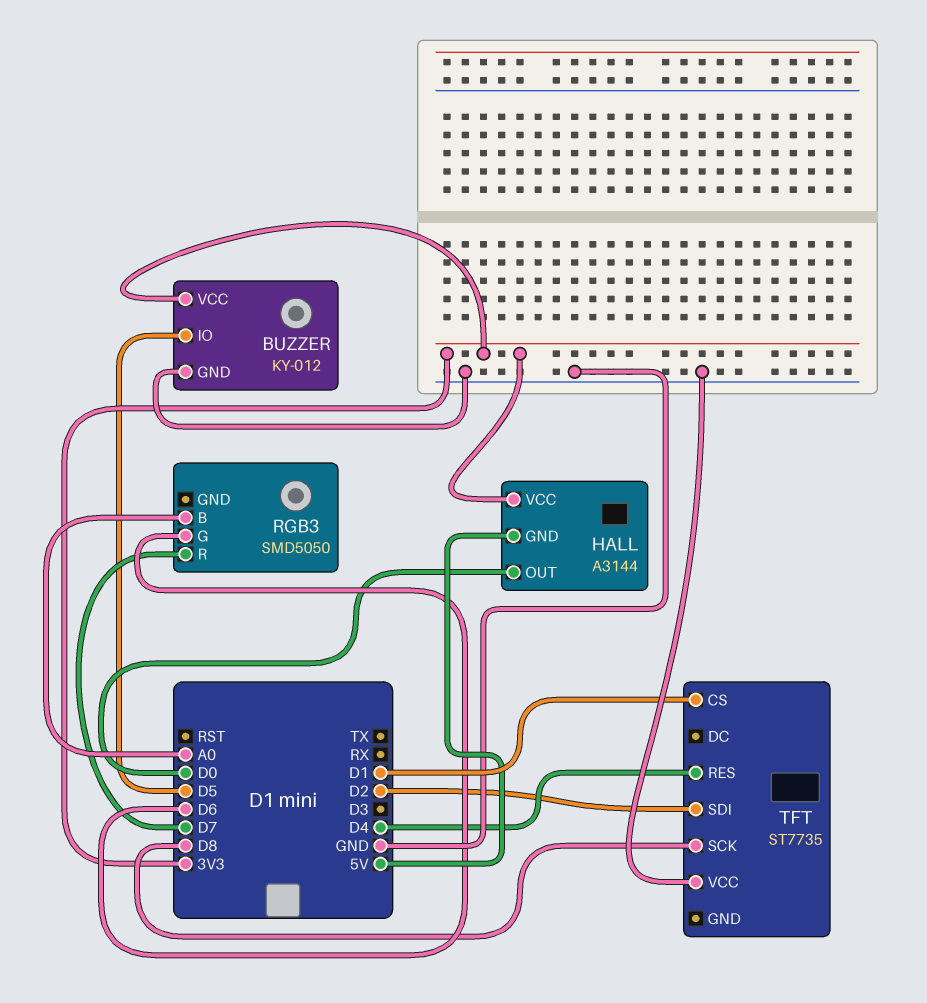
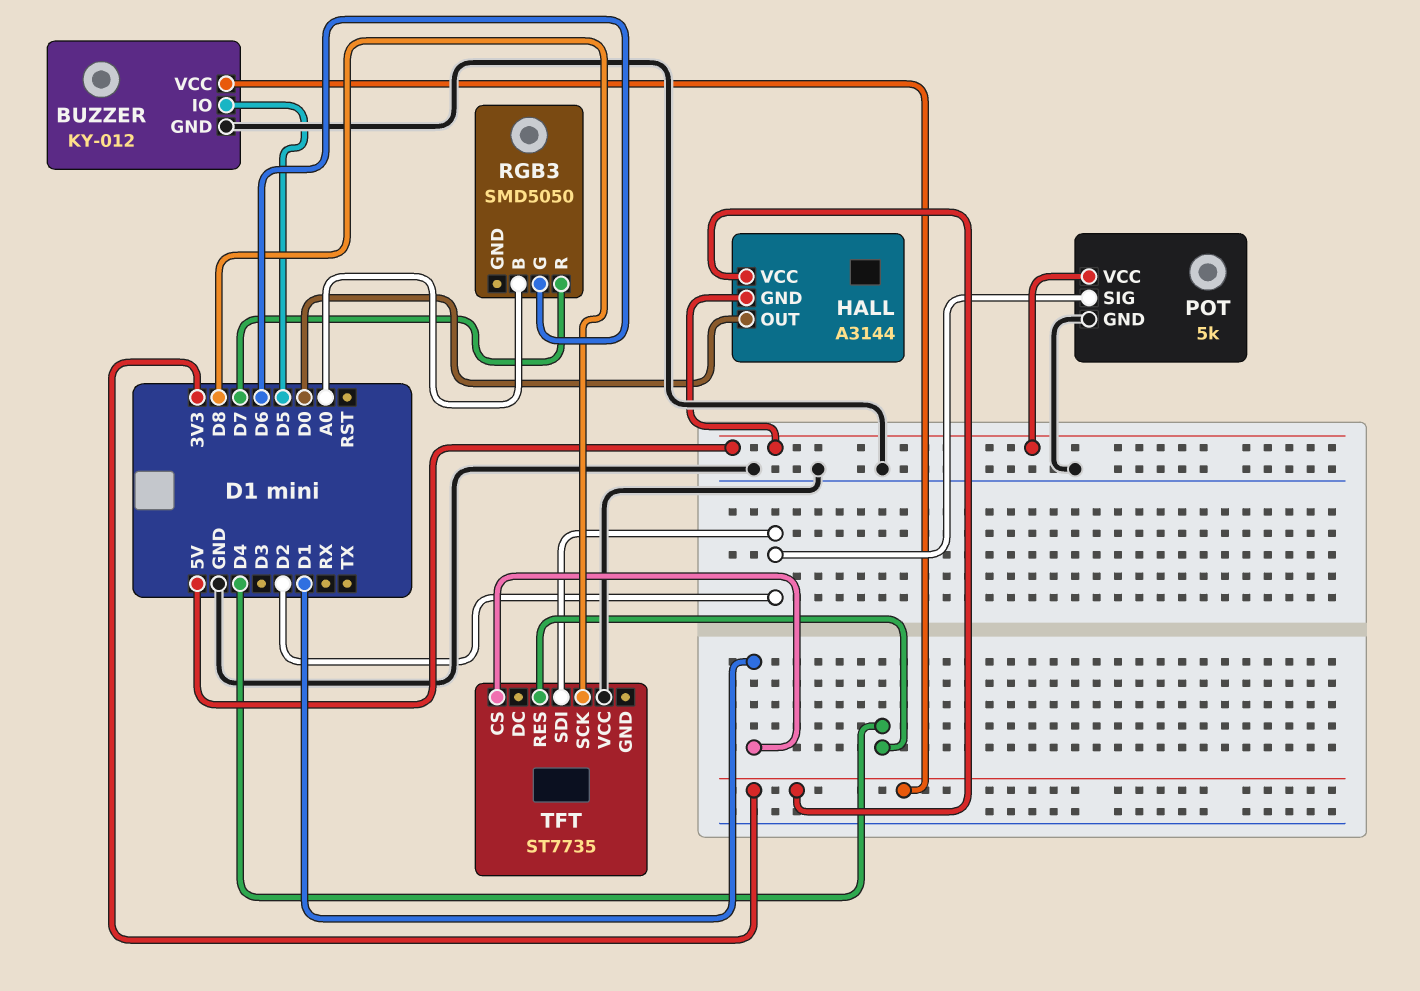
POT: none -> 5k
POT pin GND: none -> GND
POT pin SIG: none -> D2
POT pin VCC: none -> 5V

